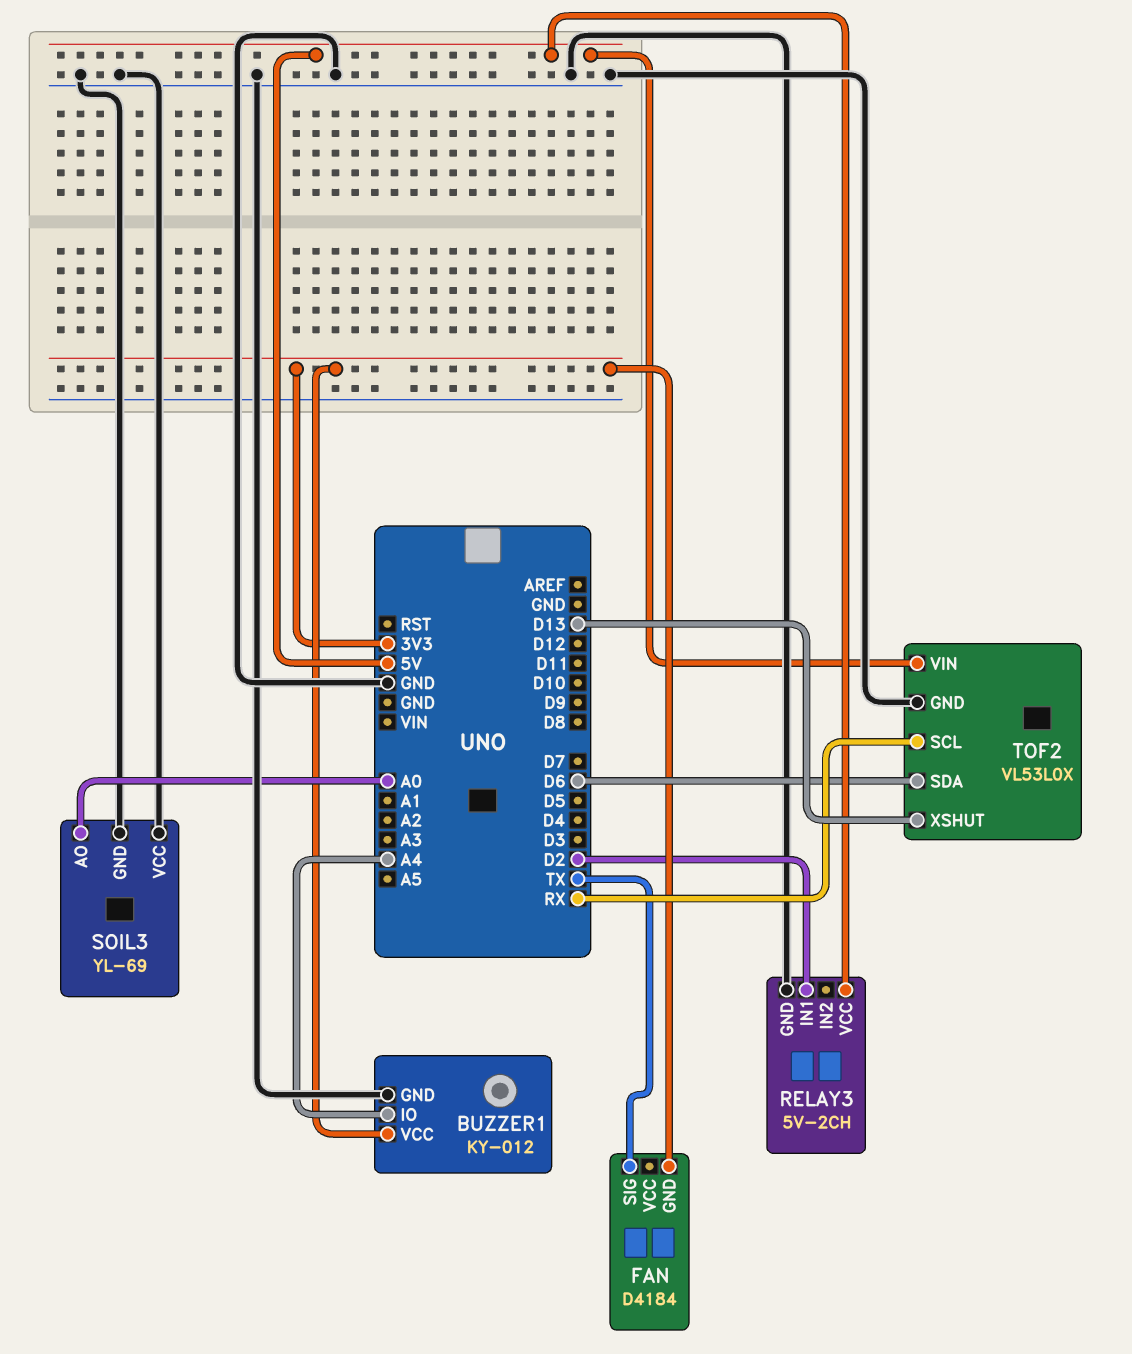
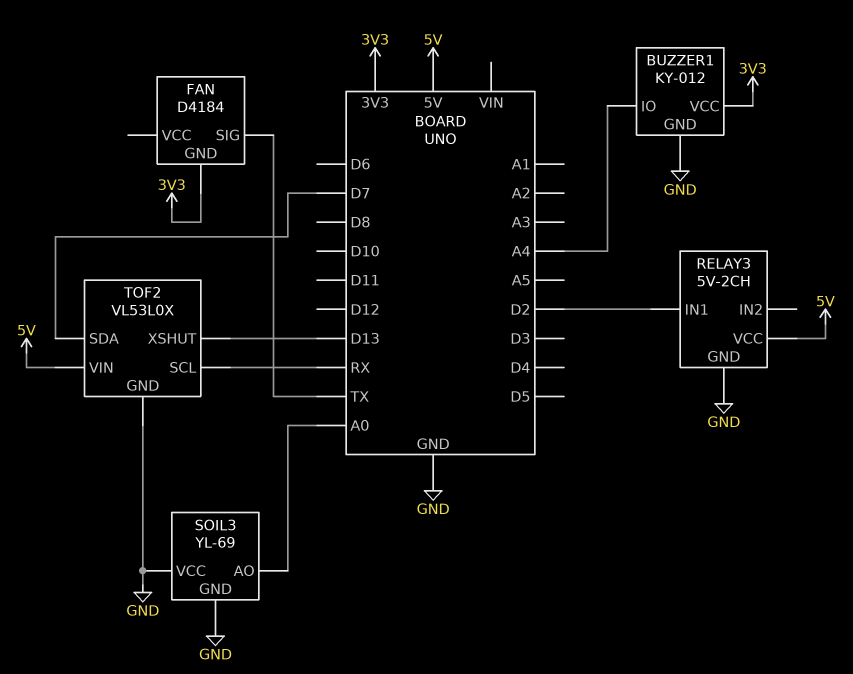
TOF2 pin SDA: D6 -> D7

